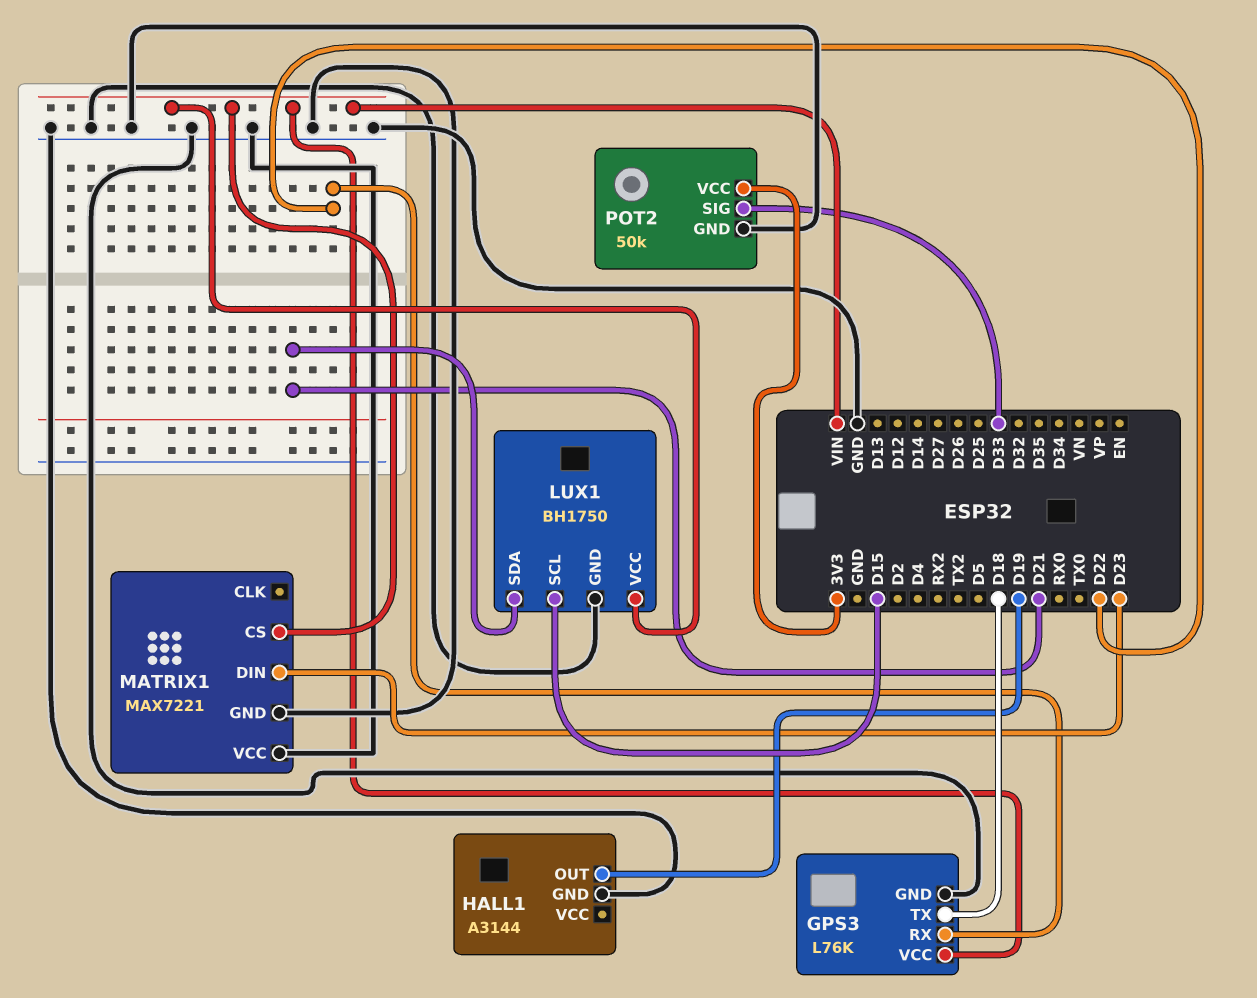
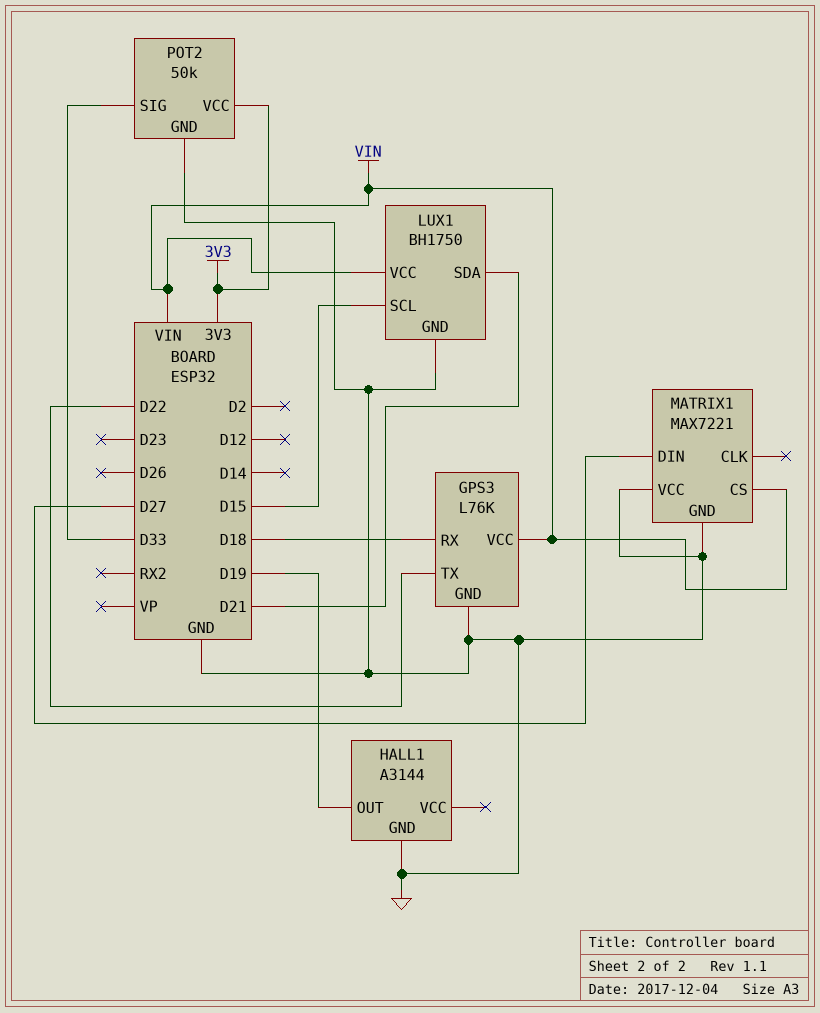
GPS3 pin RX: D22 -> D18
GPS3 pin TX: D18 -> D22
MATRIX1 pin DIN: D23 -> D27

